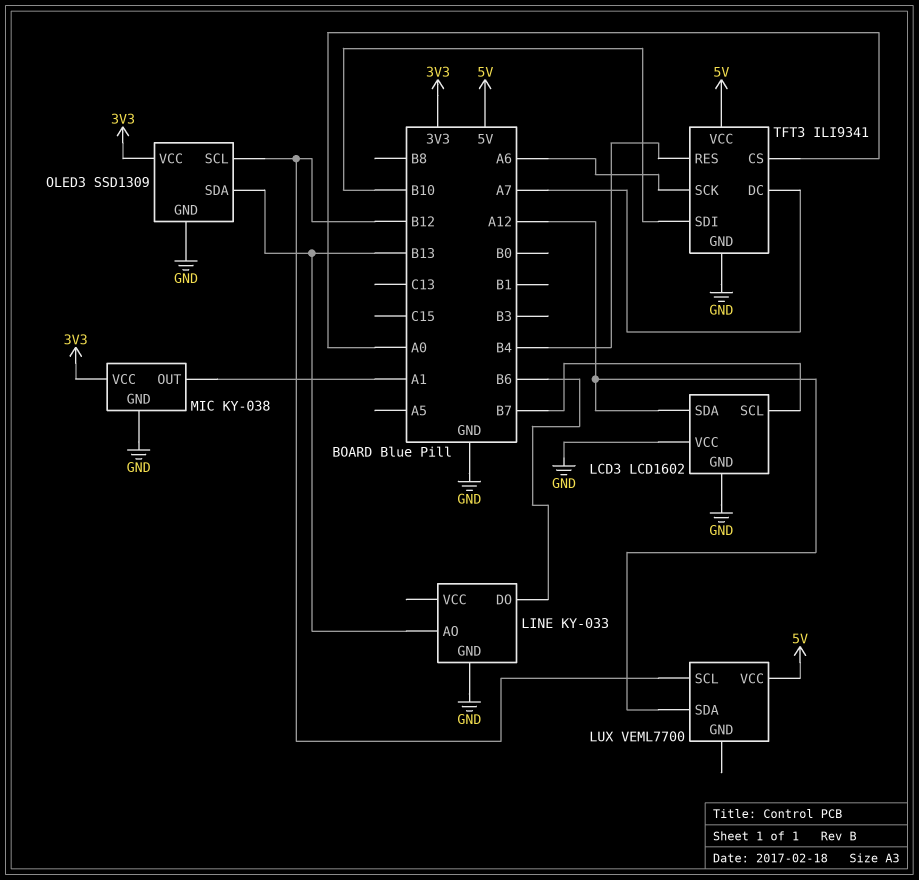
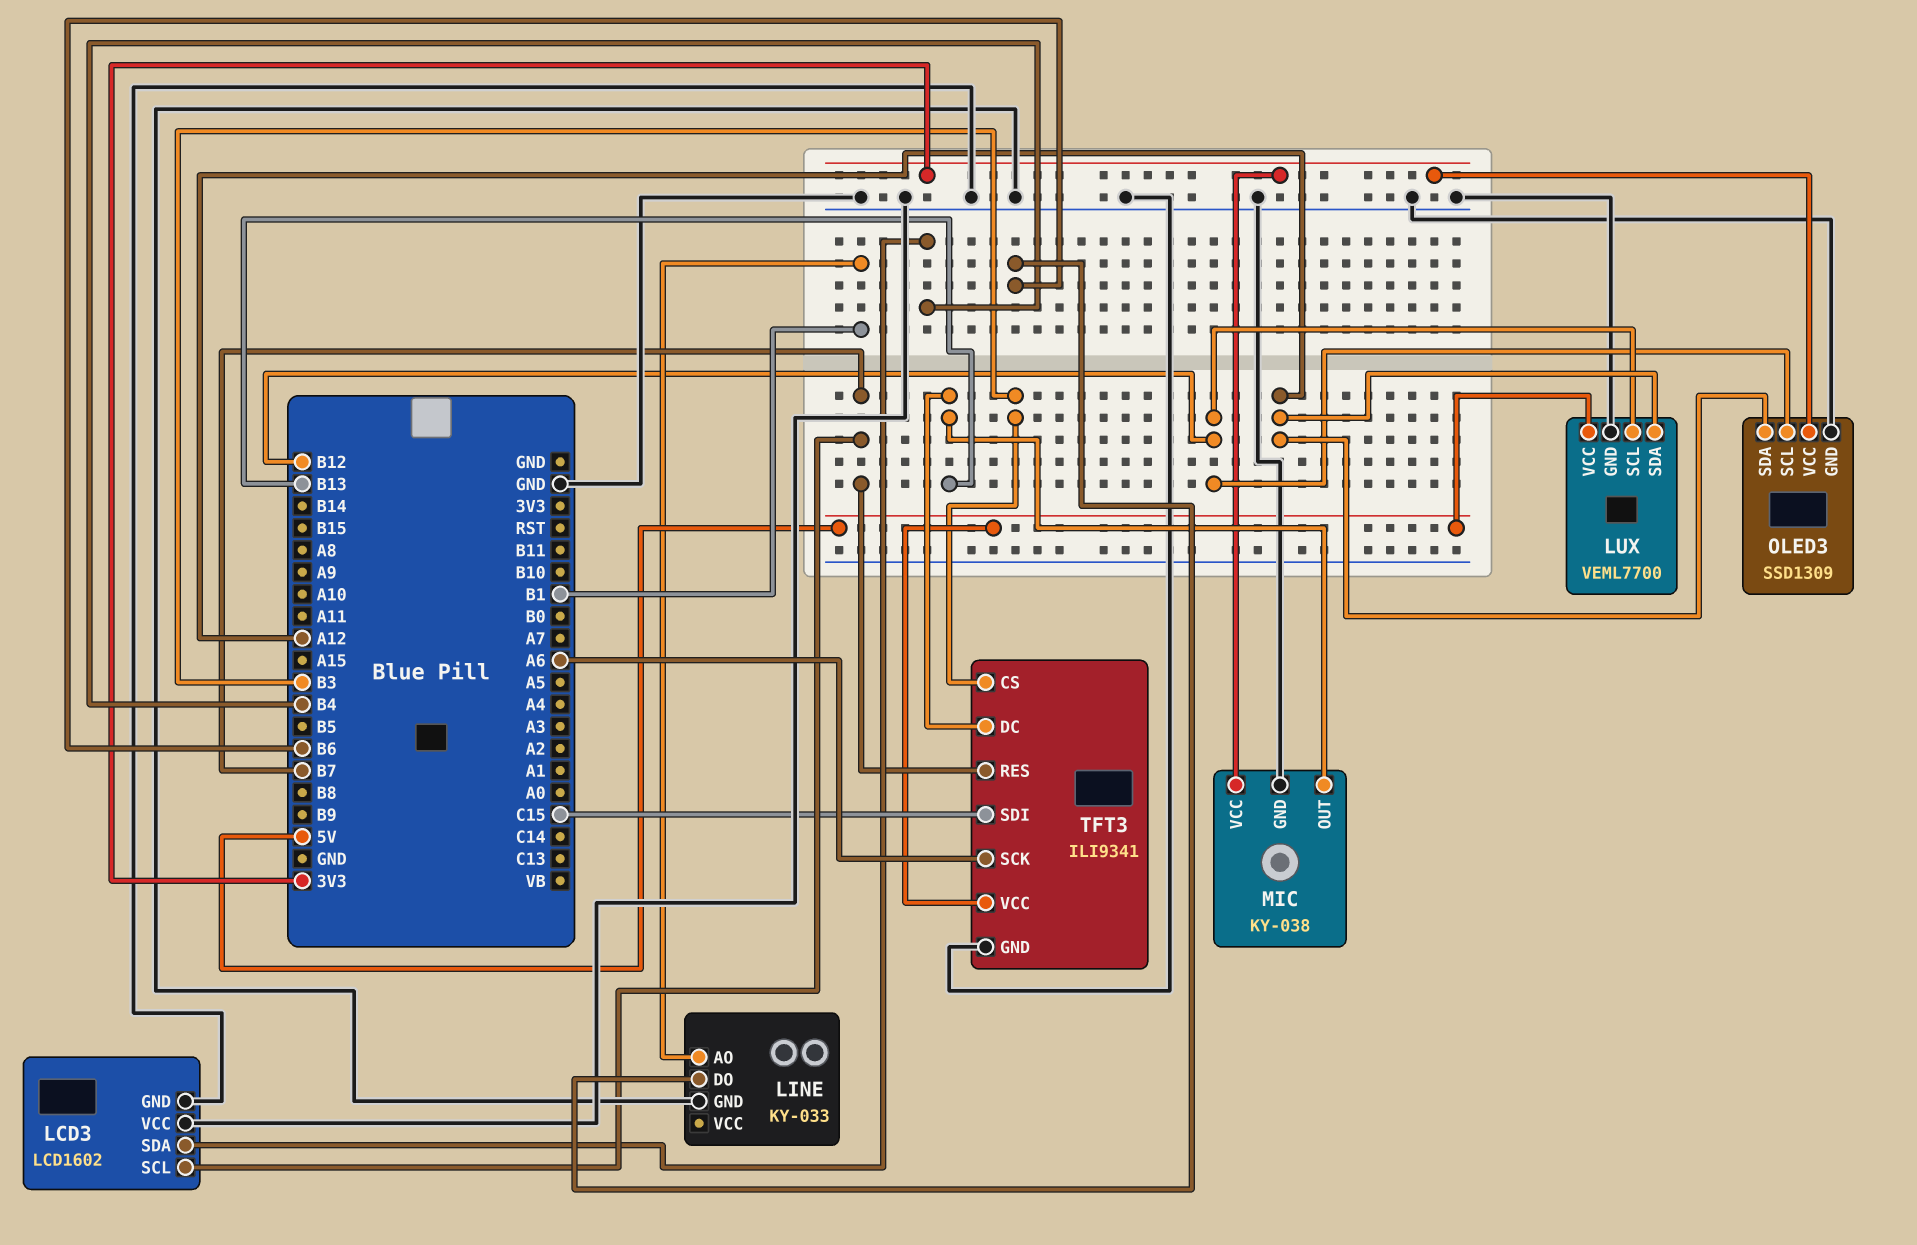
LCD3 pin SDA: A12 -> B4
LINE pin AO: B13 -> B1
LUX pin GND: none -> GND
MIC pin OUT: A1 -> B13
OLED3 pin SDA: B13 -> A12
TFT3 pin CS: A0 -> B3
TFT3 pin DC: A7 -> B13
TFT3 pin RES: B4 -> B7
TFT3 pin SDI: B10 -> C15

